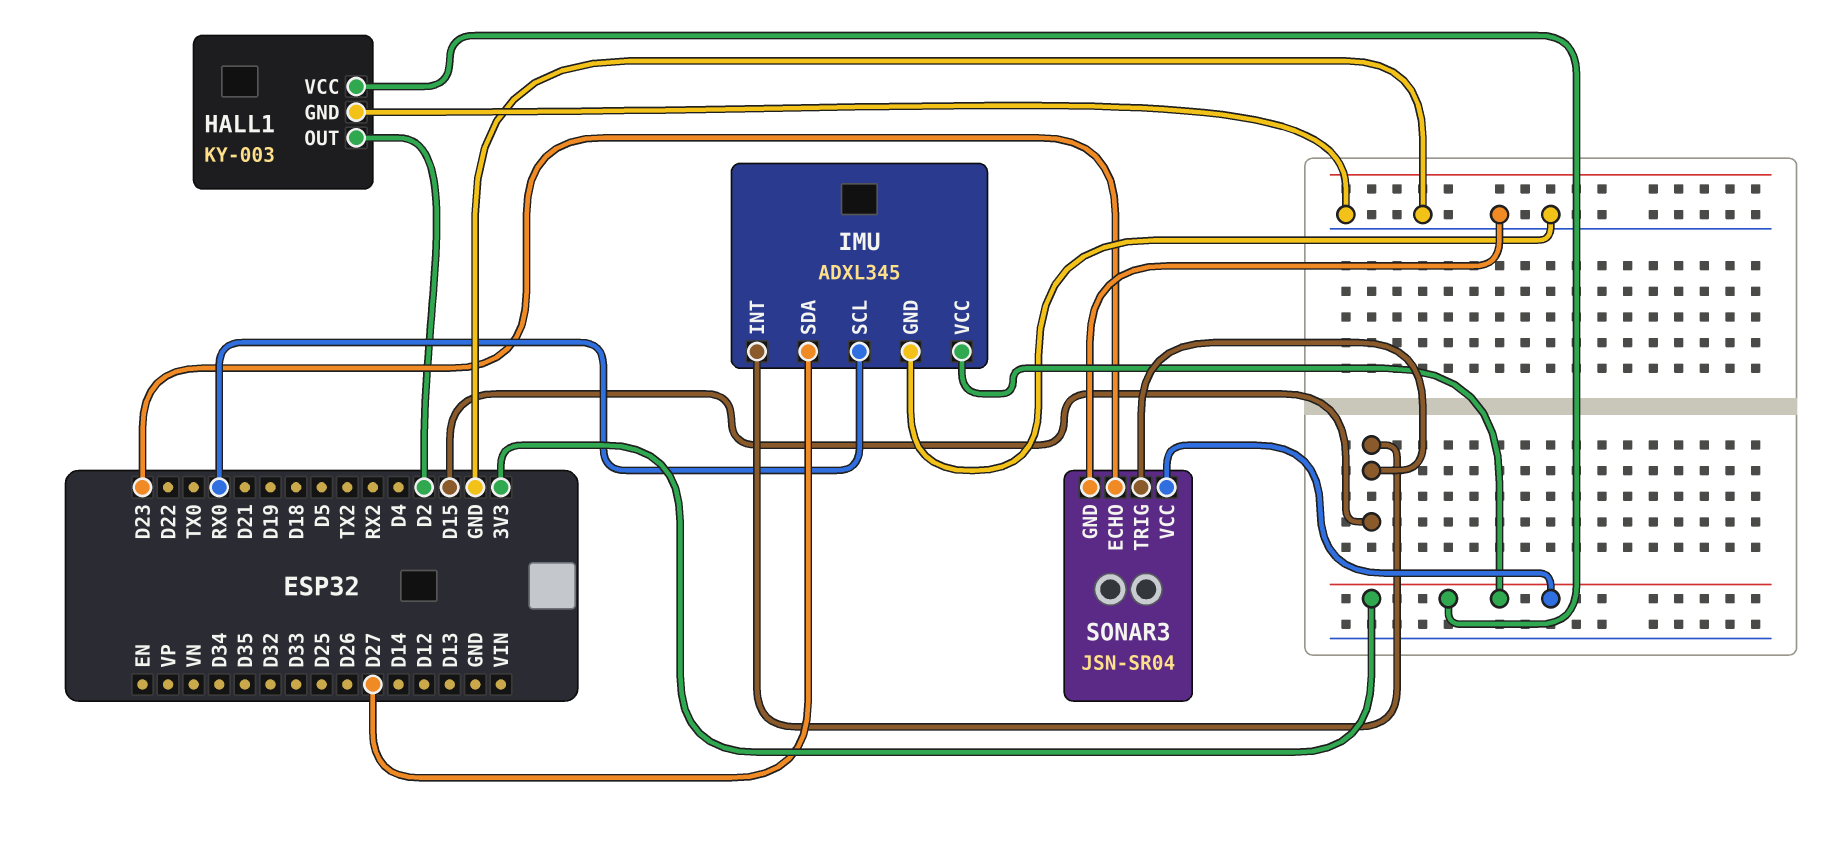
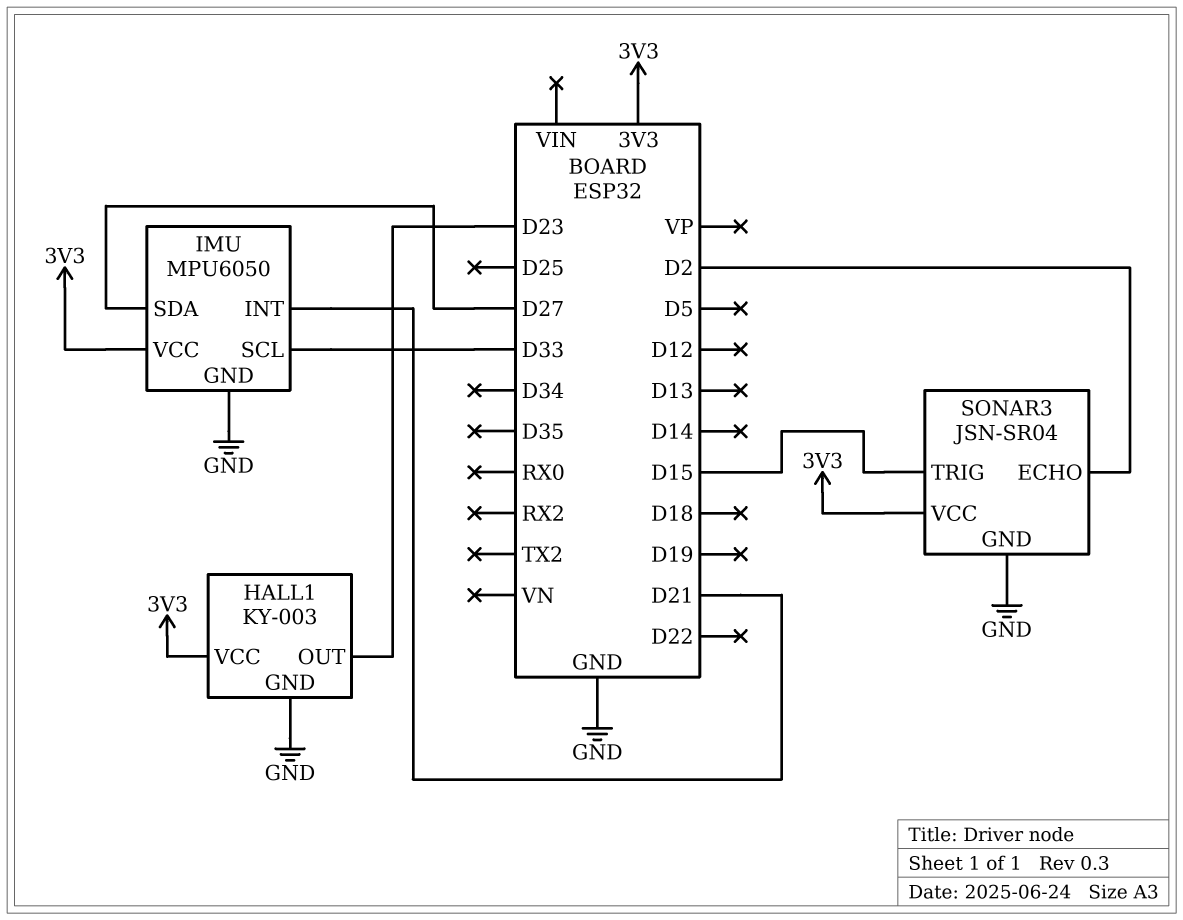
HALL1 pin OUT: D2 -> D23
IMU: ADXL345 -> MPU6050
IMU pin INT: D15 -> D21
IMU pin SCL: RX0 -> D33
SONAR3 pin ECHO: D23 -> D2

